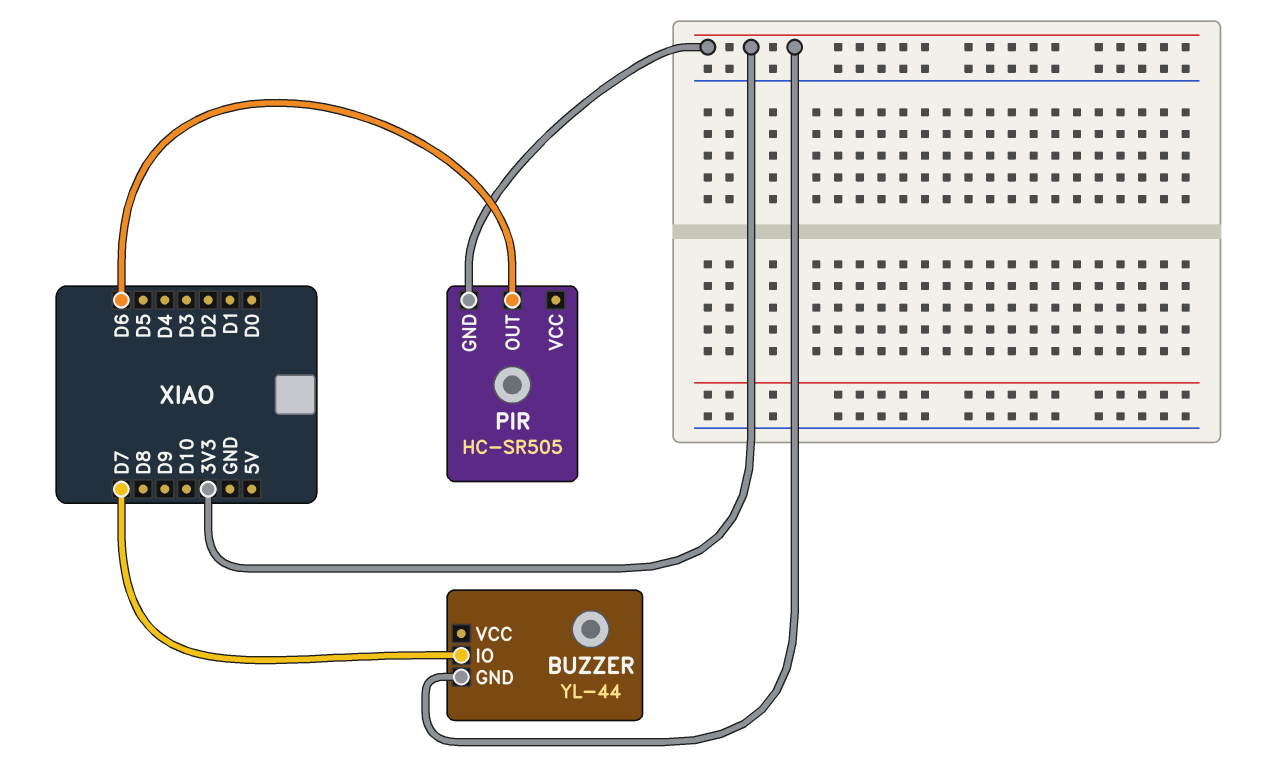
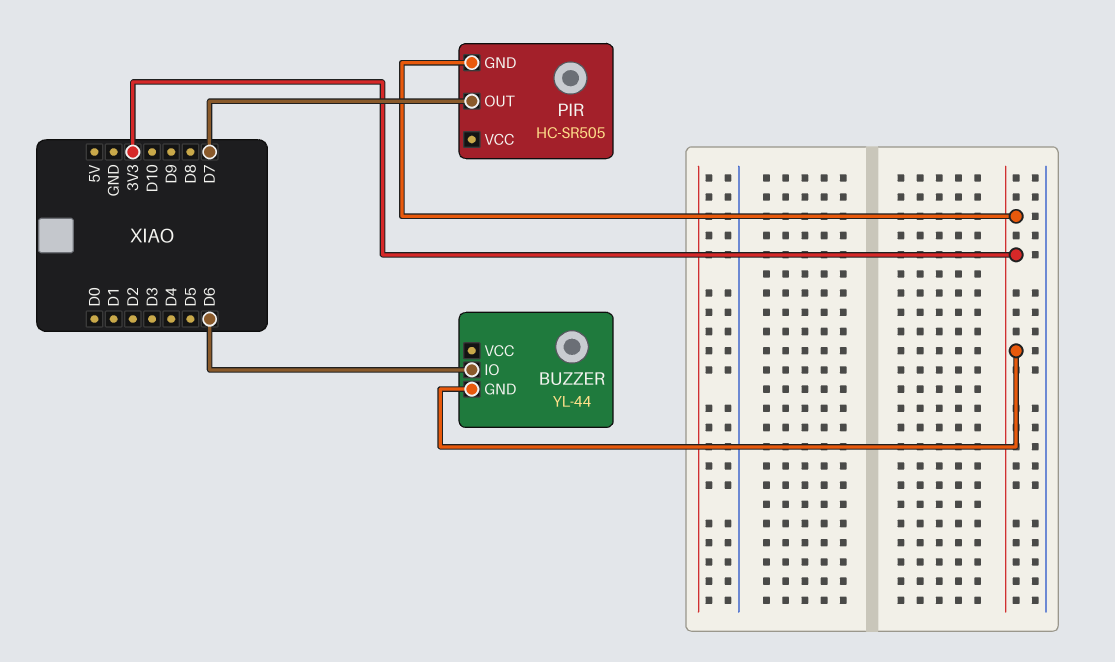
BUZZER pin IO: D7 -> D6
PIR pin OUT: D6 -> D7

